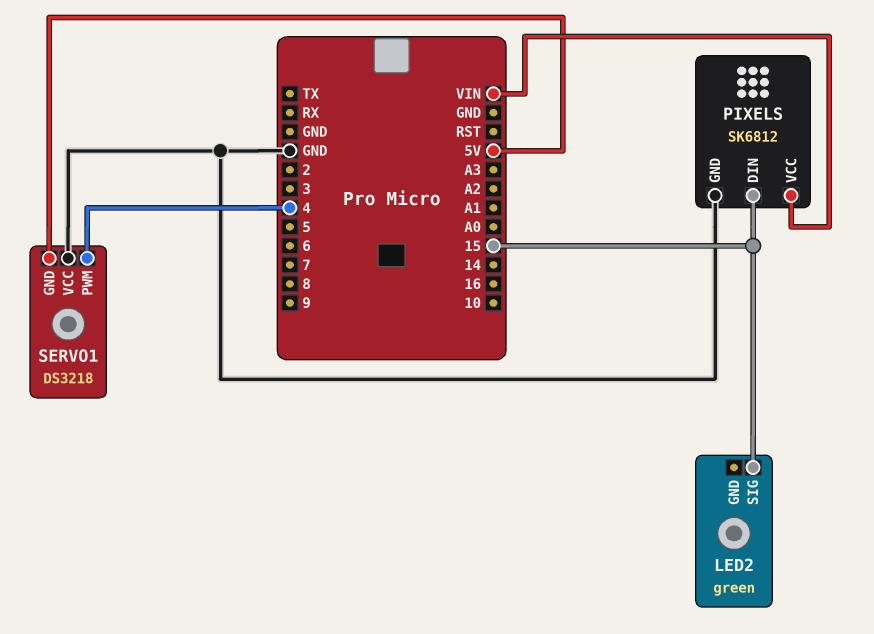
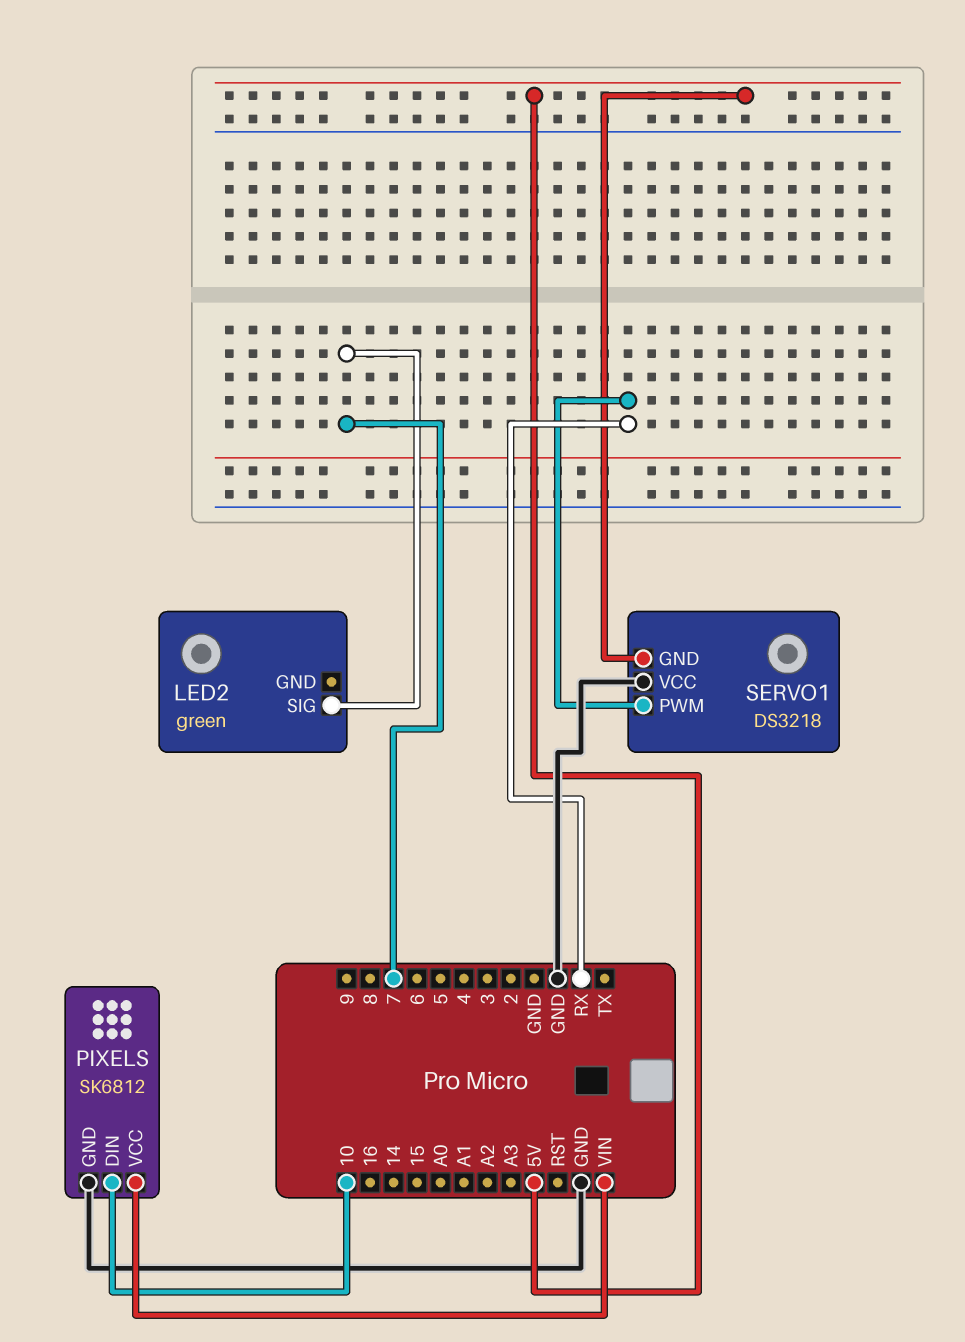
LED2 pin SIG: 15 -> 7
PIXELS pin DIN: 15 -> 10
SERVO1 pin PWM: 4 -> RX

